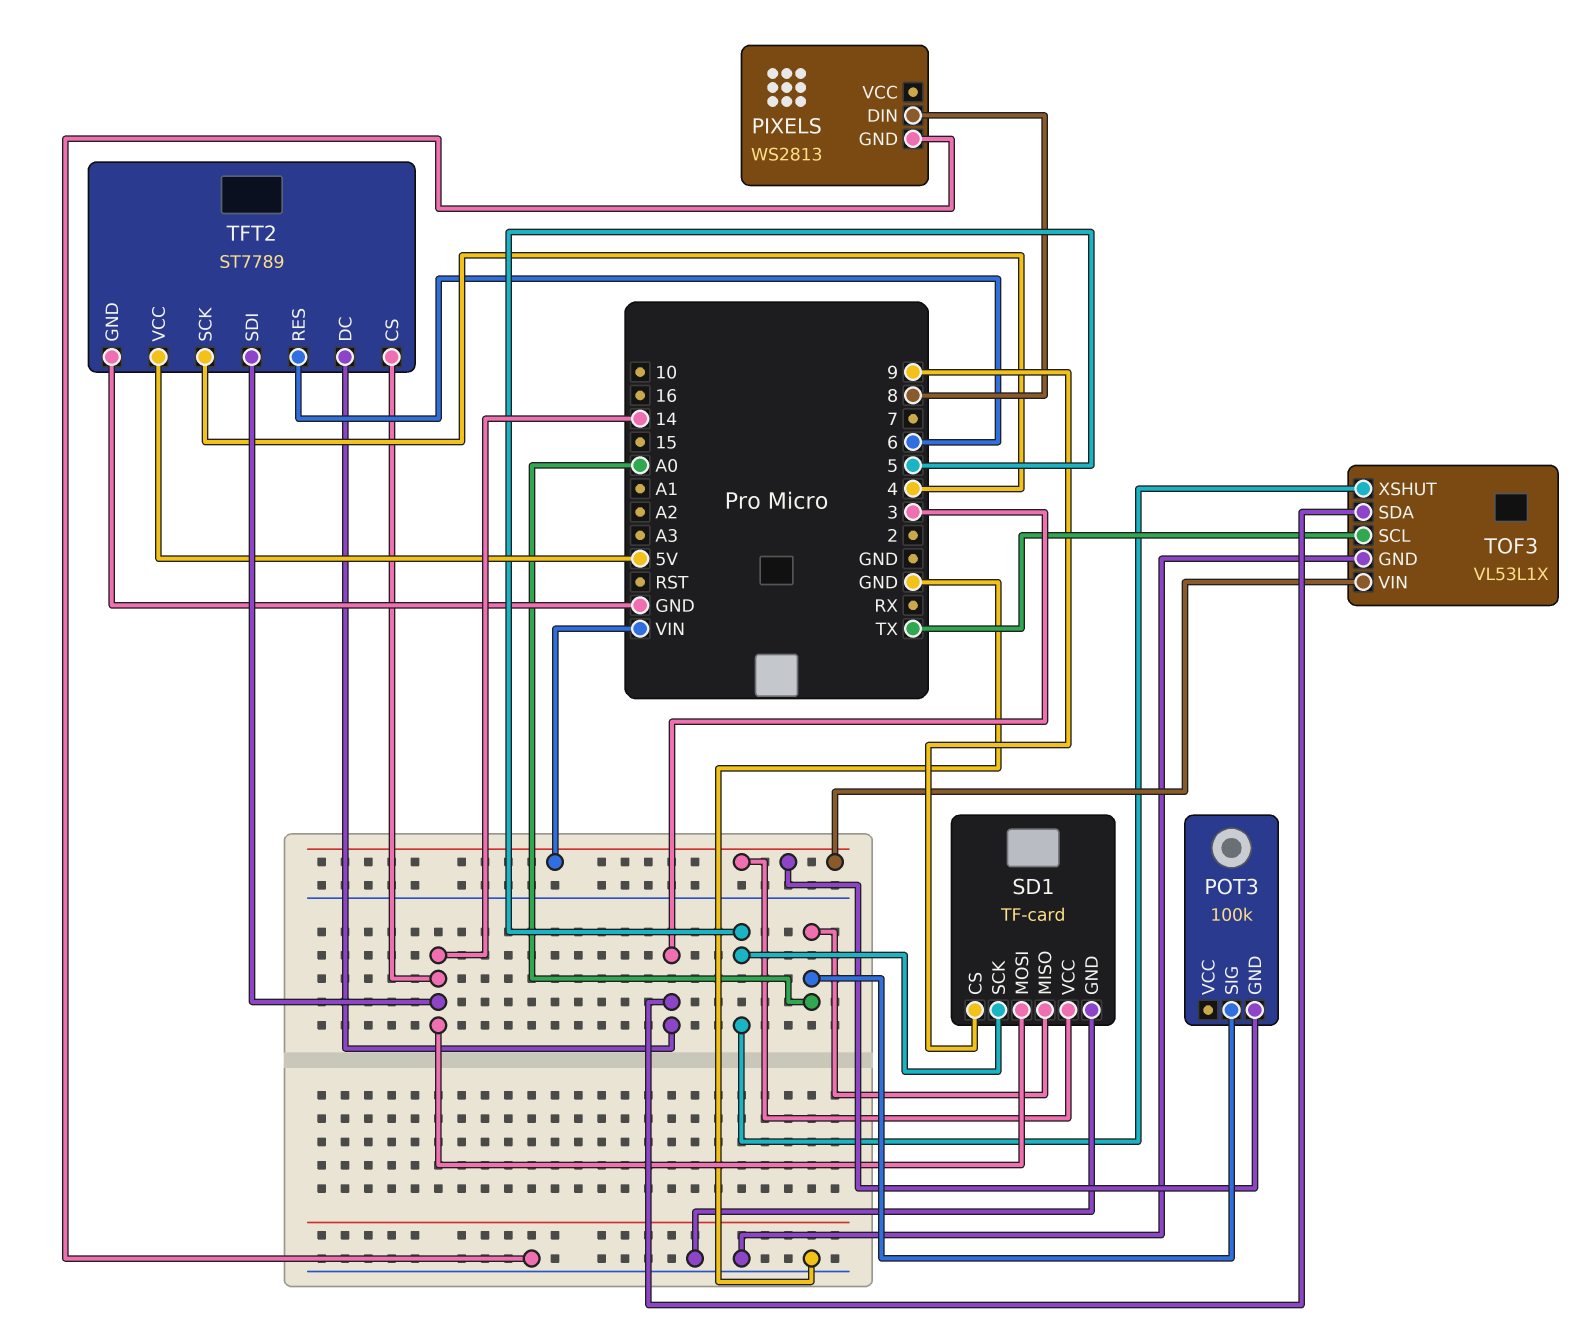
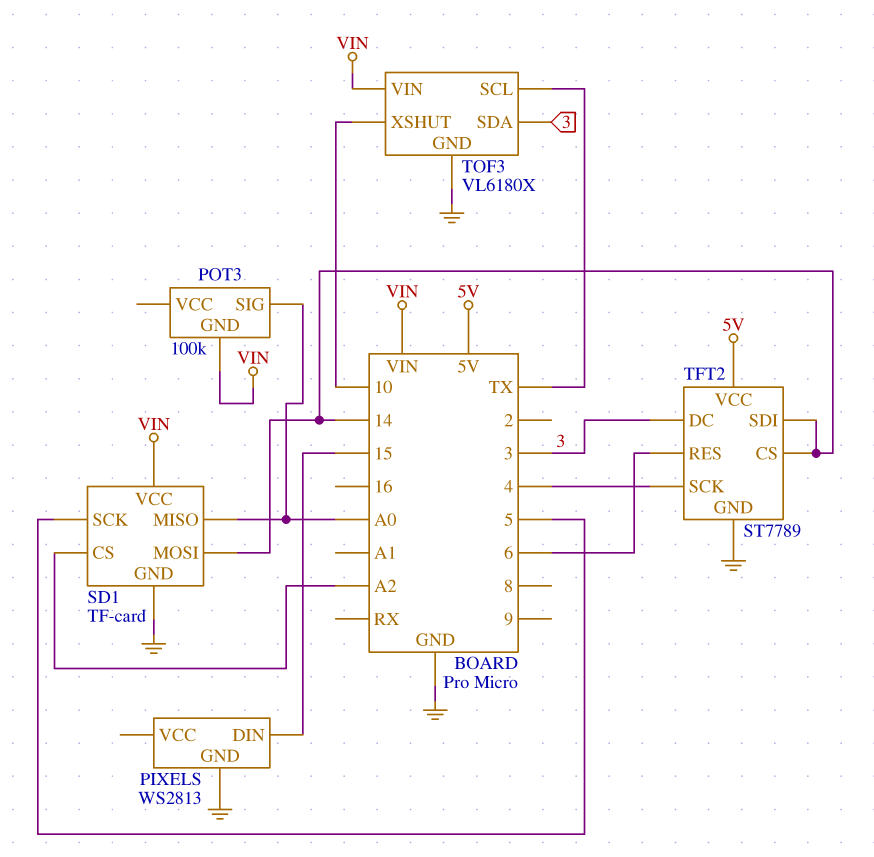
PIXELS pin DIN: 8 -> 15
SD1 pin CS: 9 -> A2
TOF3: VL53L1X -> VL6180X
TOF3 pin XSHUT: 5 -> 10

